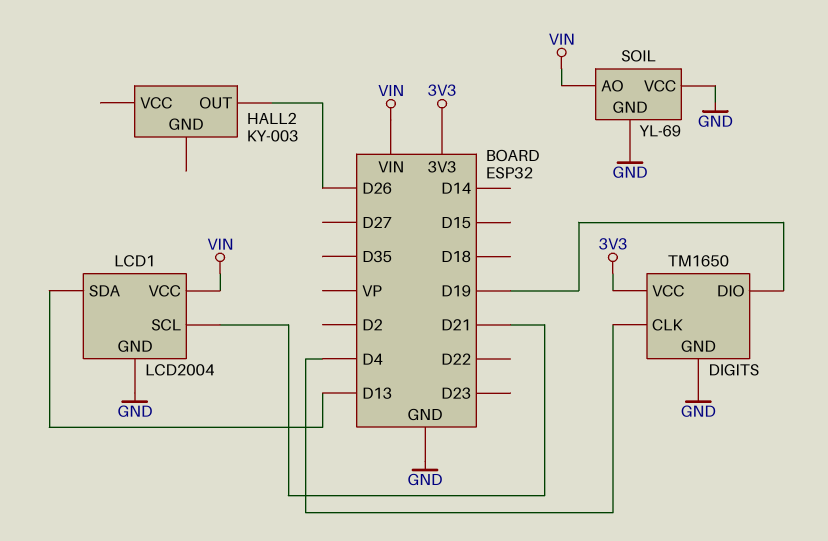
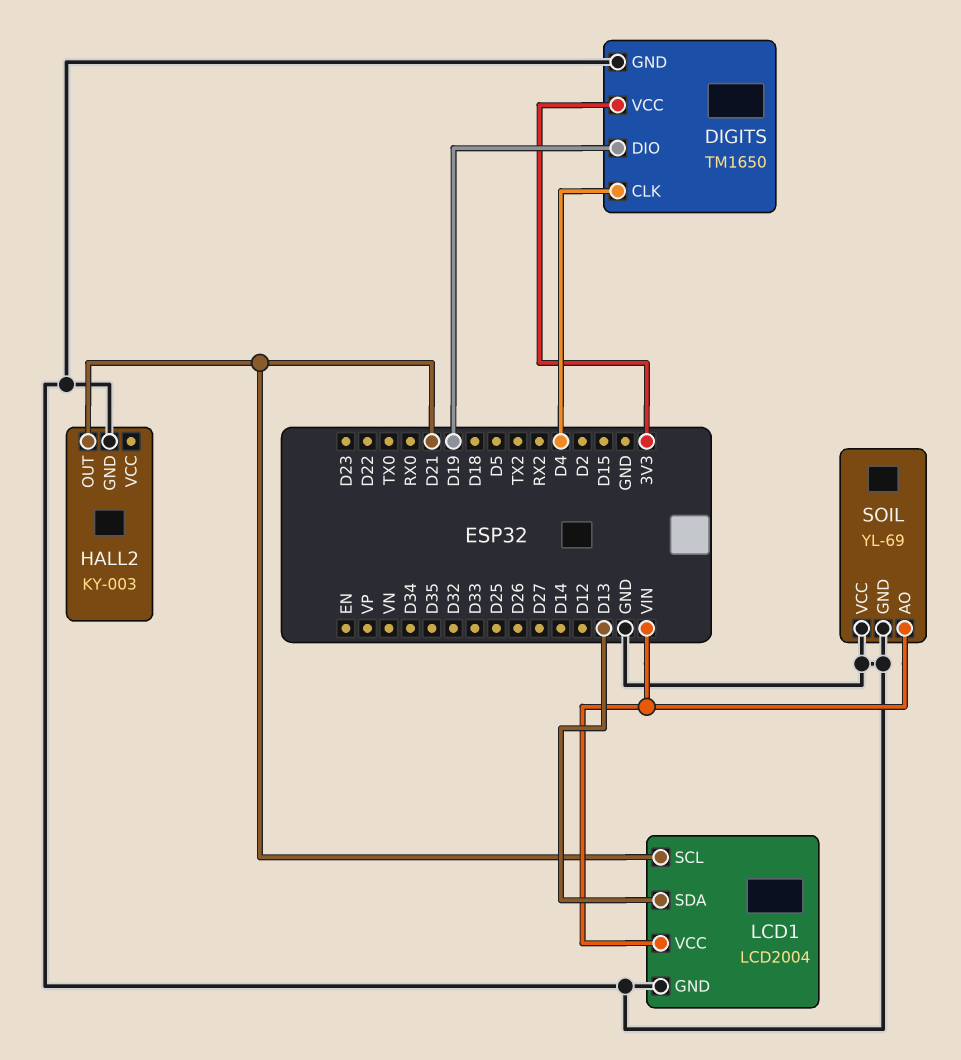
HALL2 pin GND: none -> GND
HALL2 pin OUT: D26 -> D21

